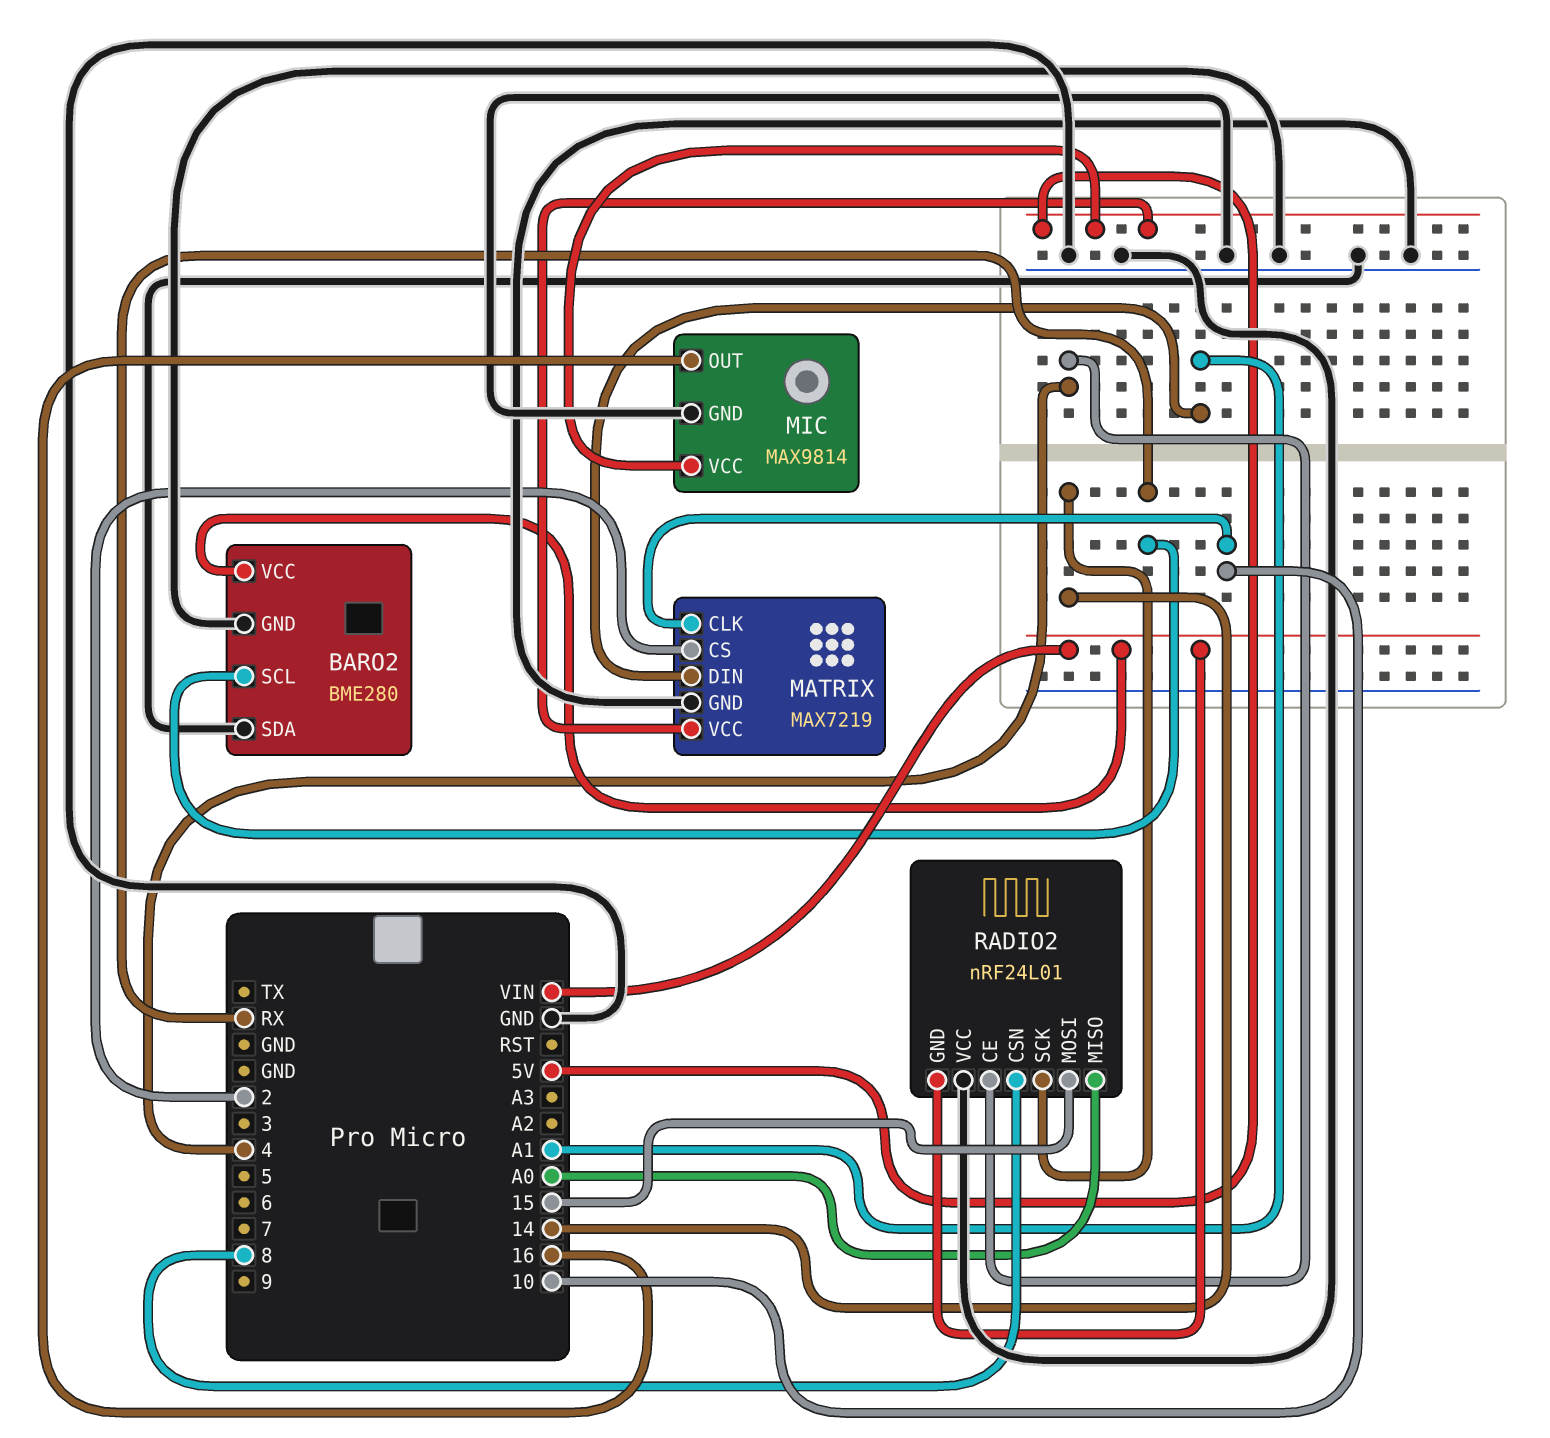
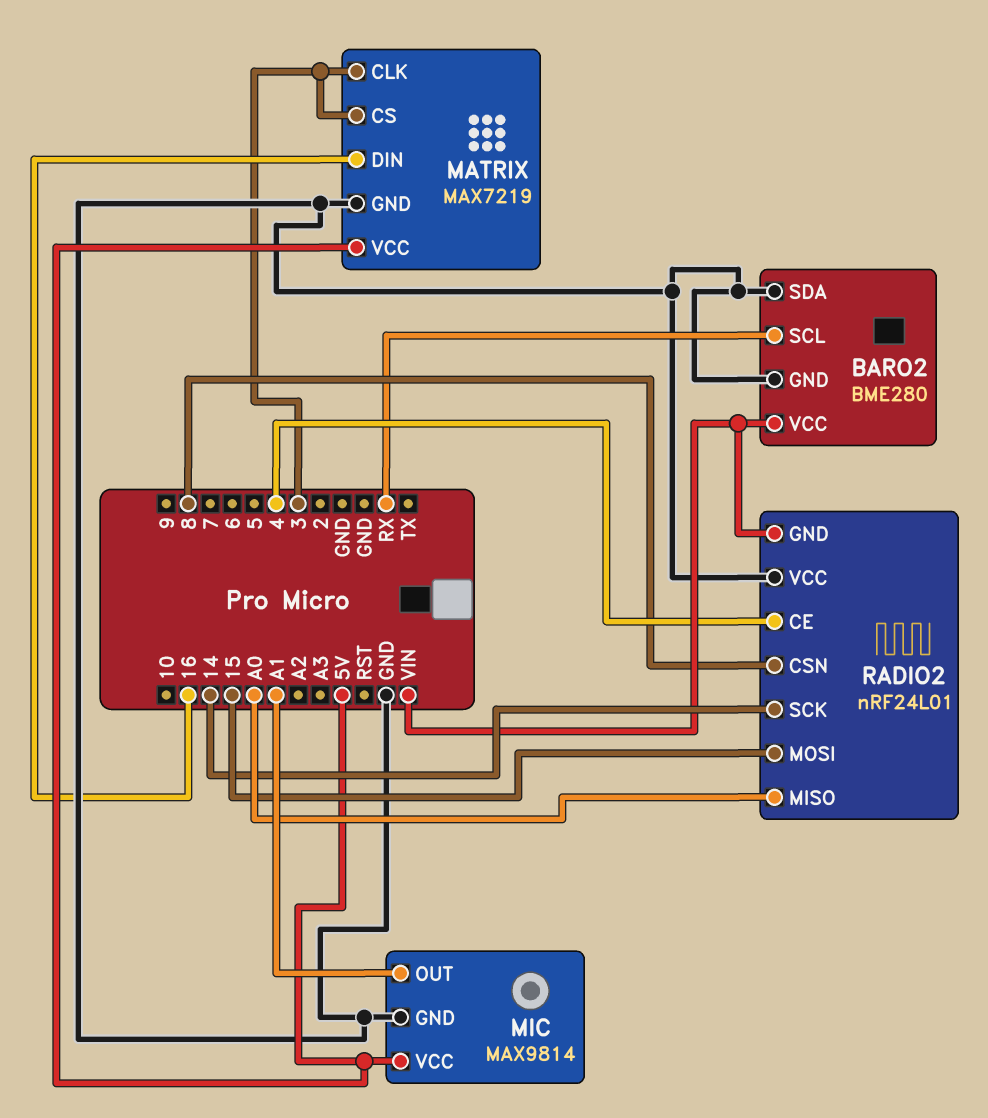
MATRIX pin CLK: 10 -> 3
MATRIX pin CS: 2 -> 3
MATRIX pin DIN: A1 -> 16
MIC pin OUT: 16 -> A1

